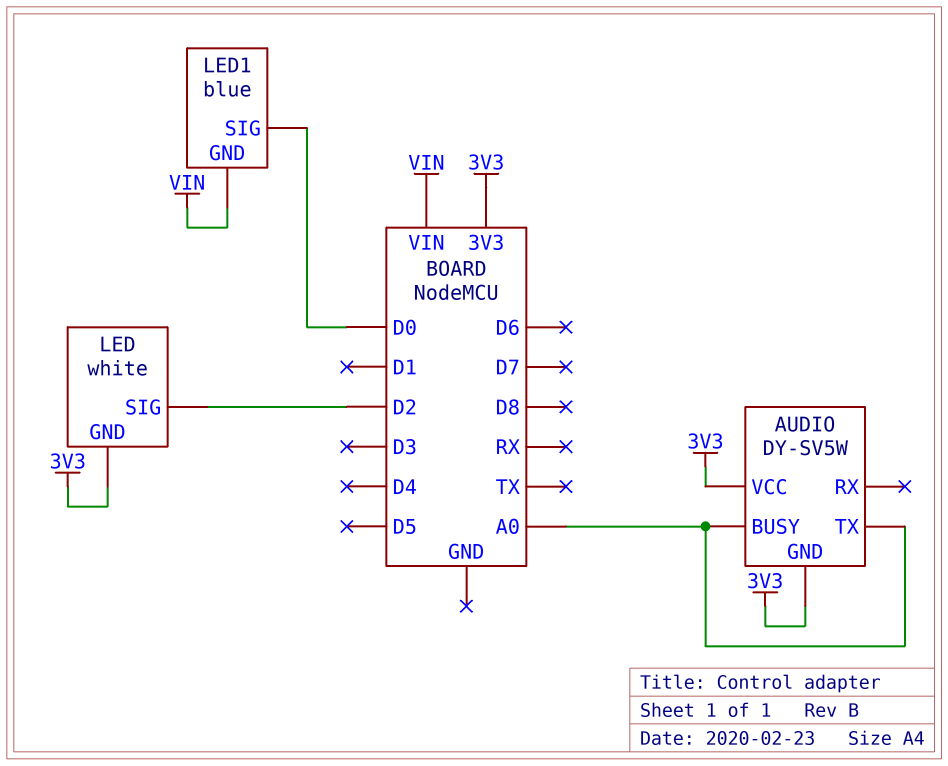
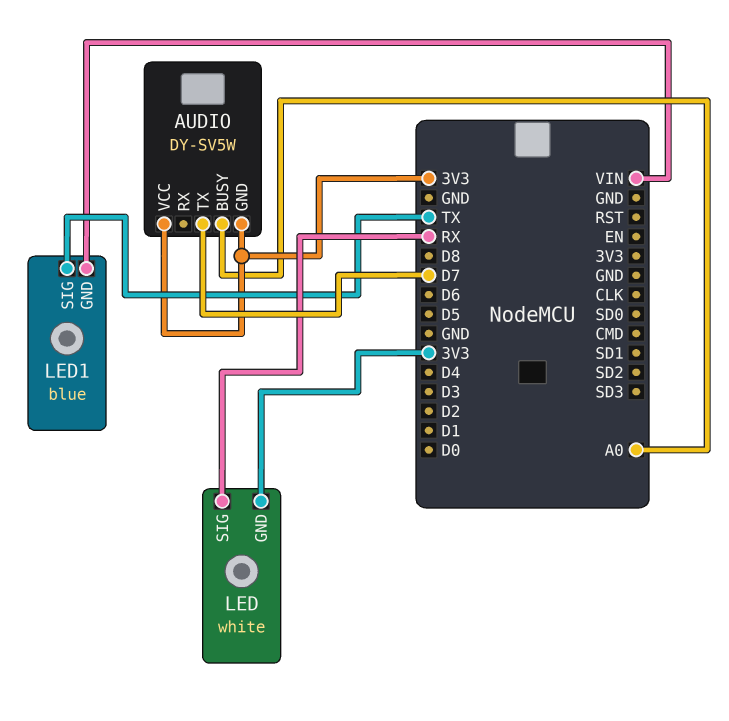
AUDIO pin TX: A0 -> D7
LED pin SIG: D2 -> RX
LED1 pin SIG: D0 -> TX

